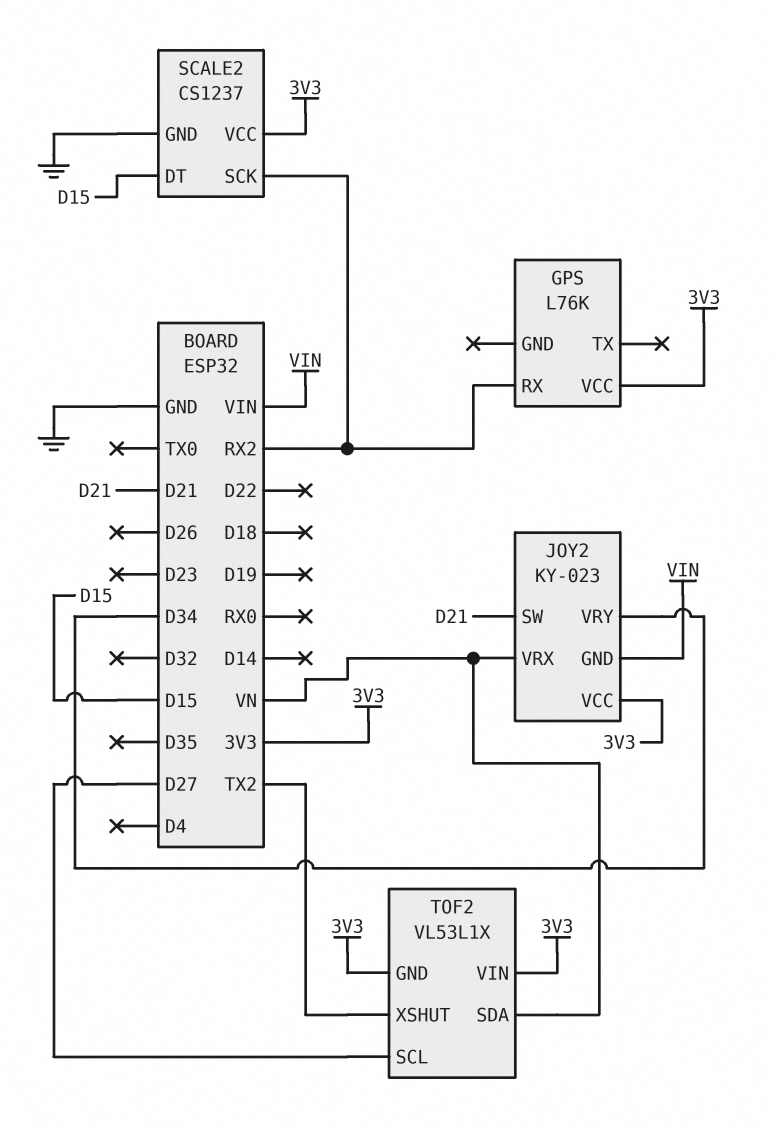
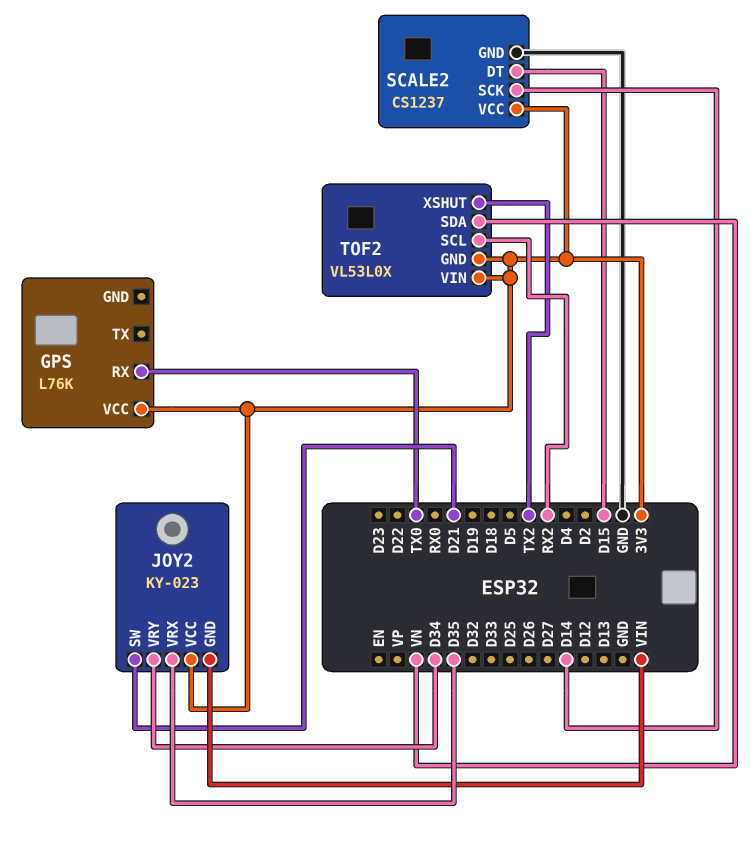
GPS pin RX: RX2 -> TX0
JOY2 pin VRX: VN -> D35
SCALE2 pin SCK: RX2 -> D14
TOF2: VL53L1X -> VL53L0X
TOF2 pin SCL: D27 -> RX2

